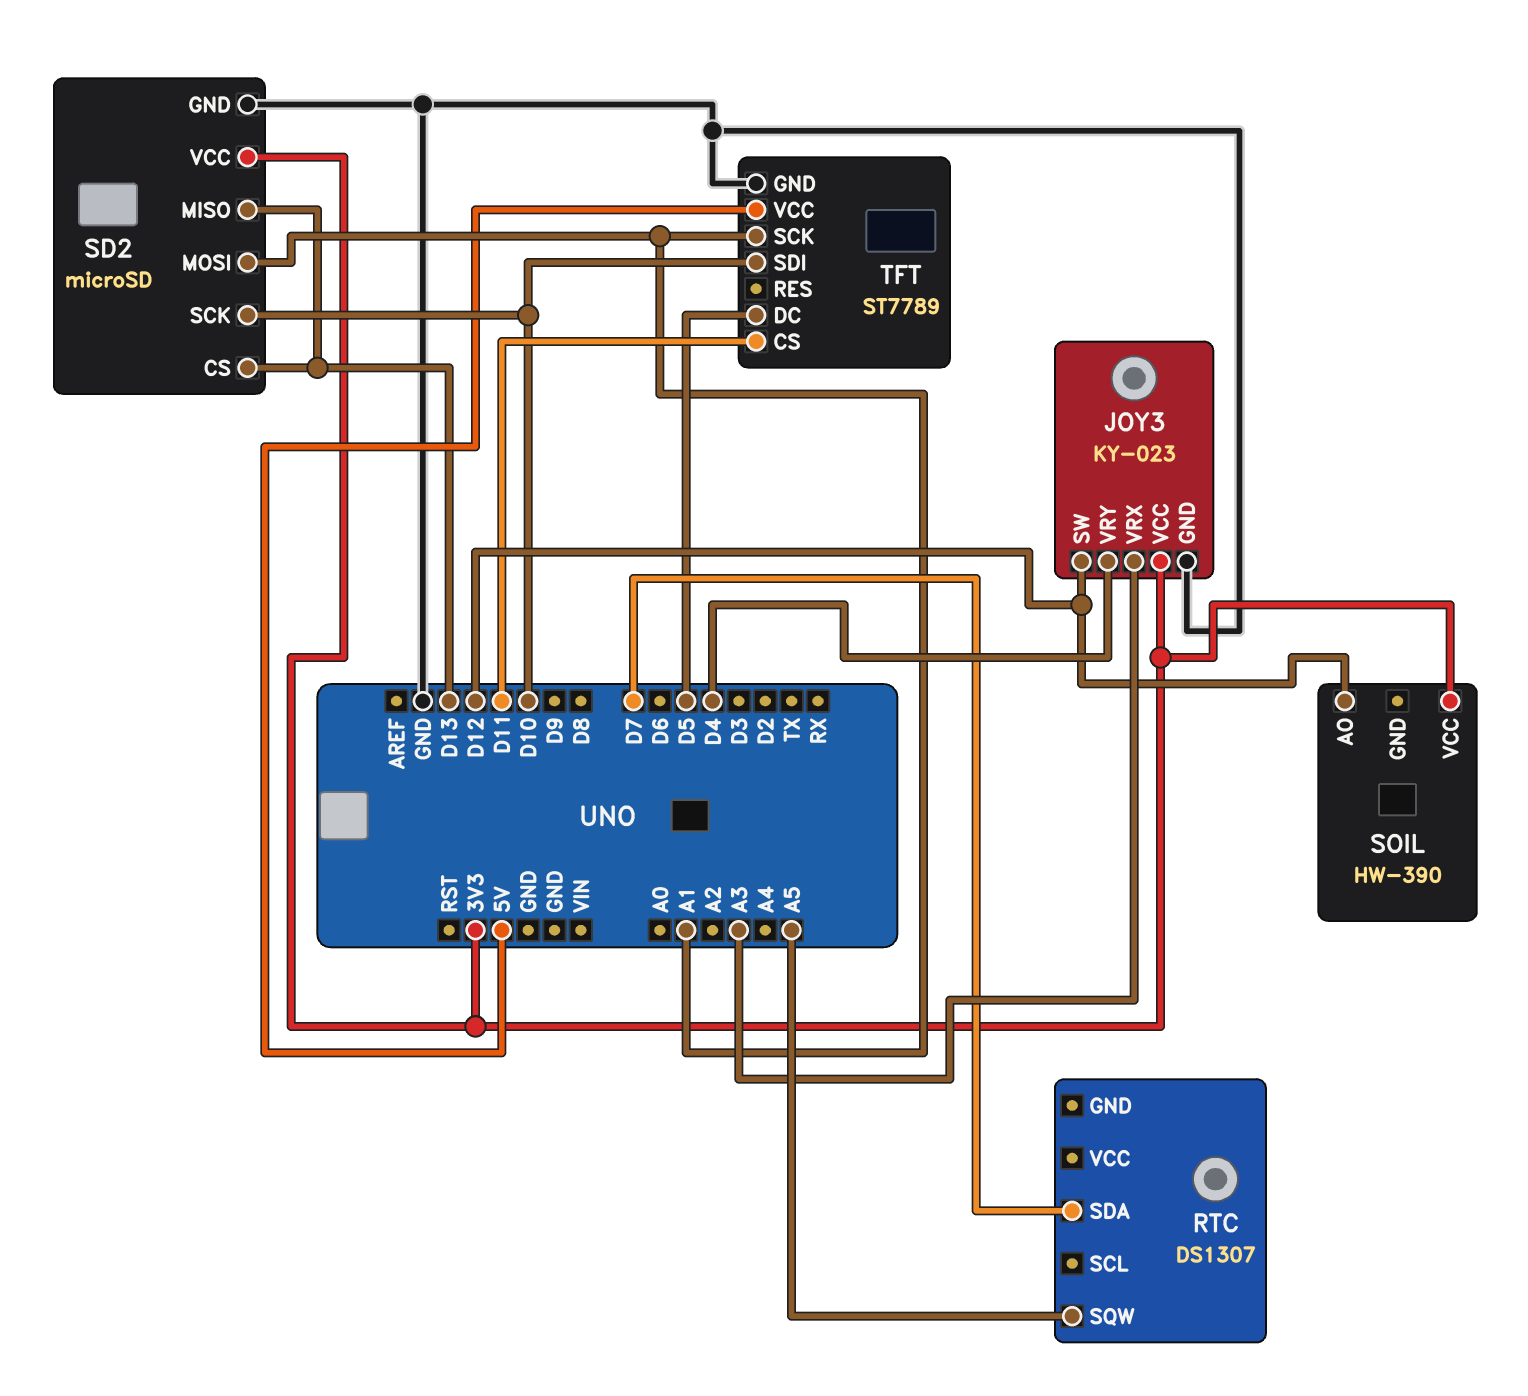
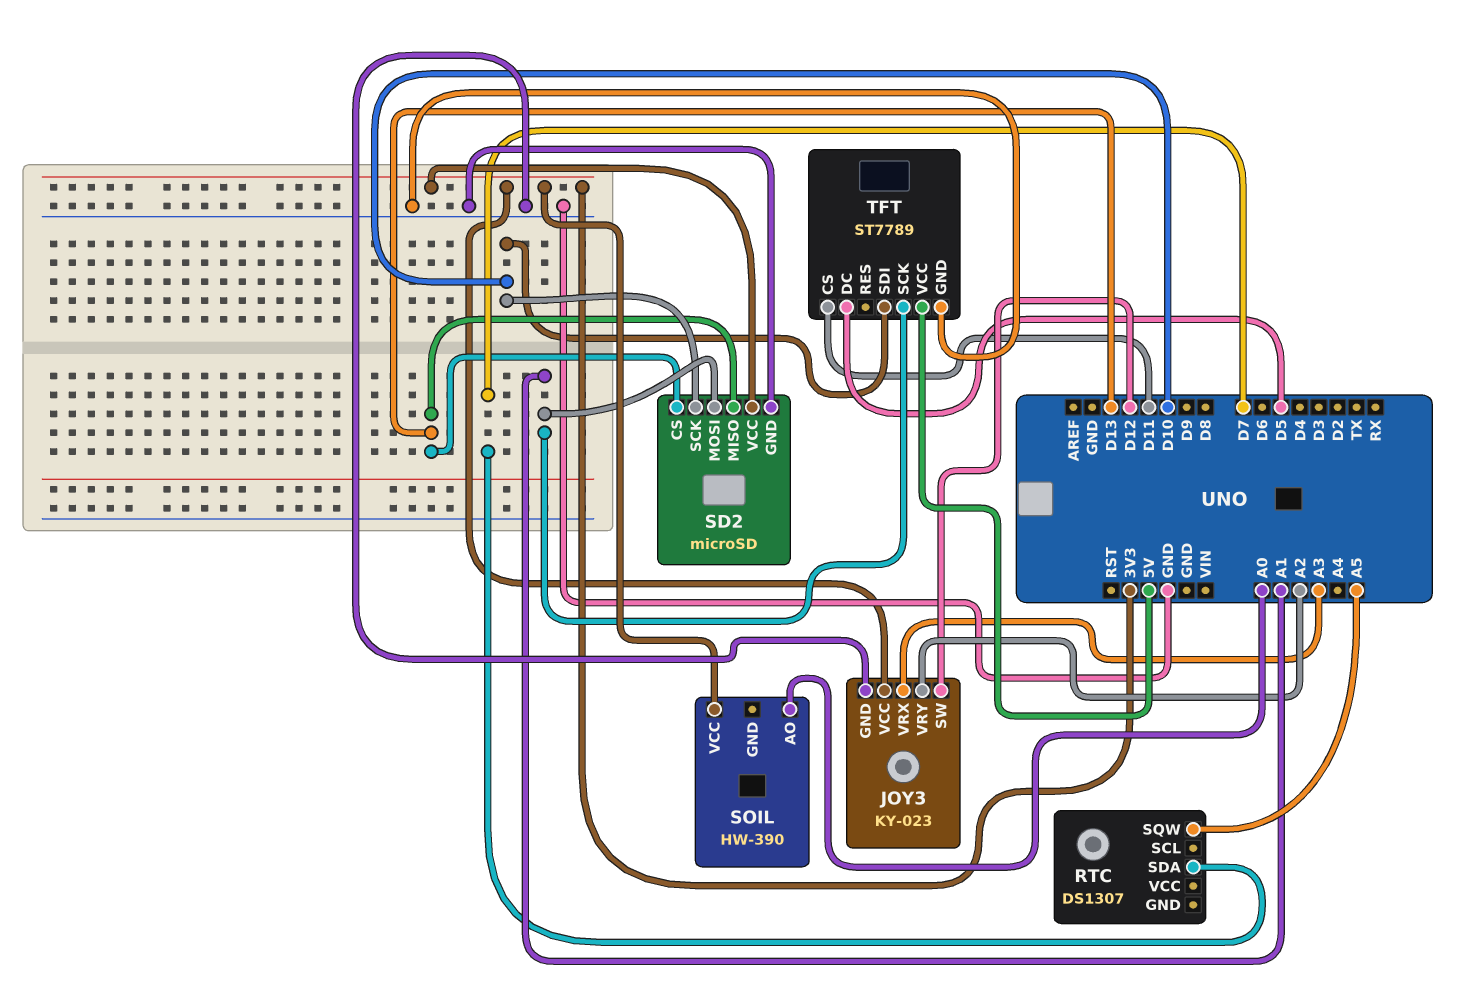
JOY3 pin VRY: D4 -> A2
SOIL pin AO: D12 -> A0

